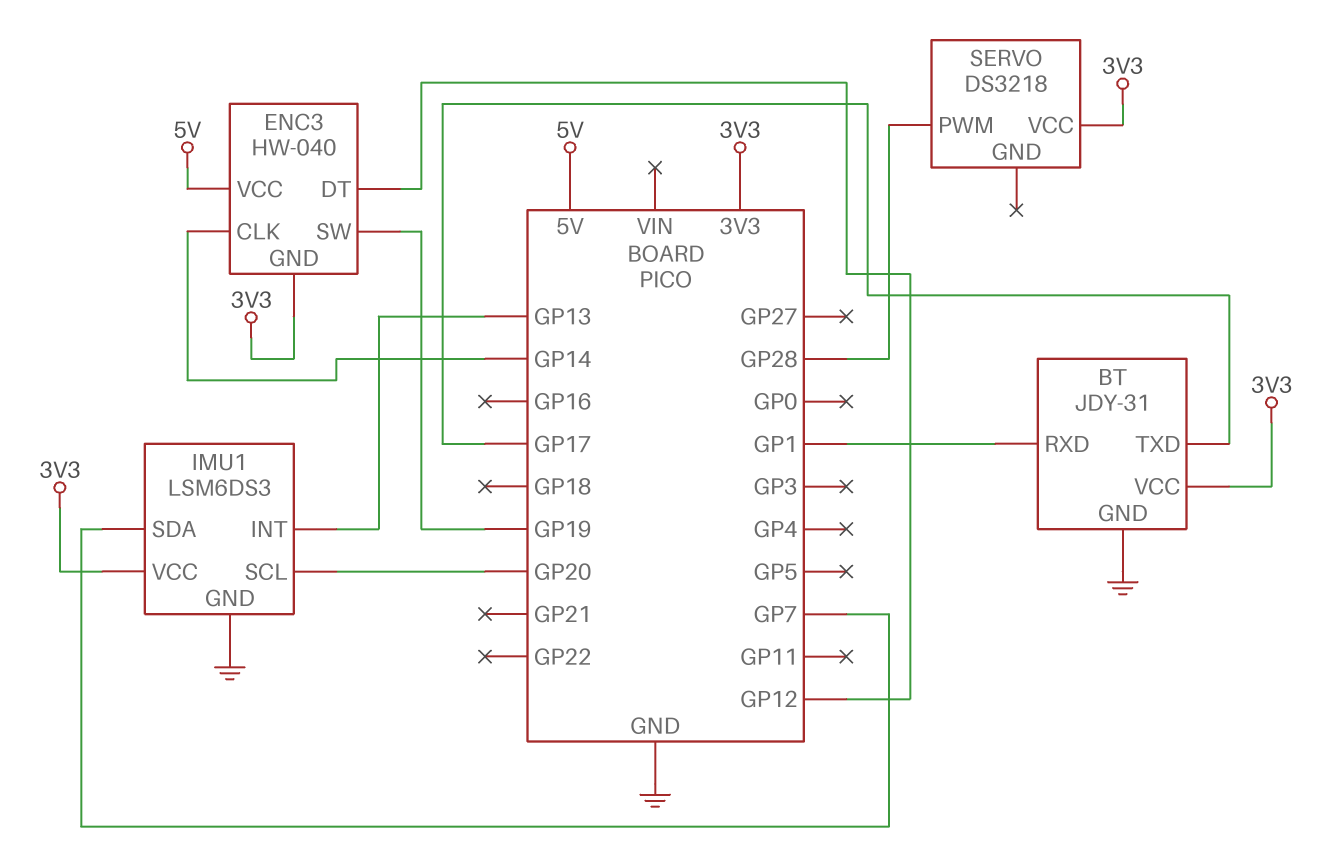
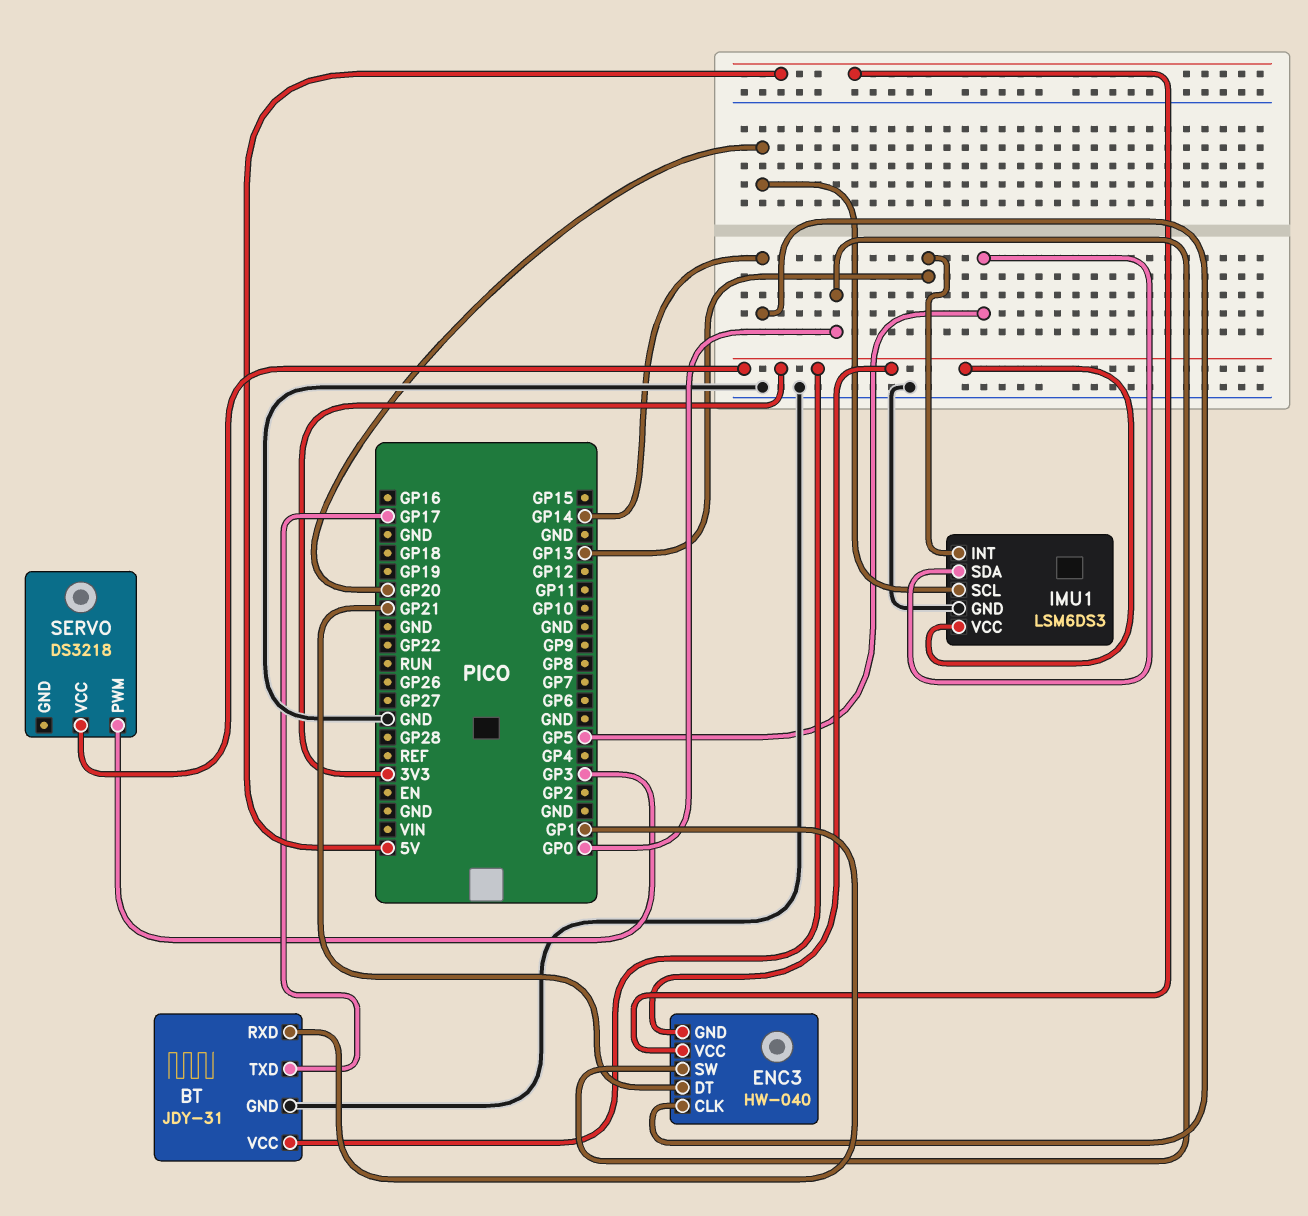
ENC3 pin DT: GP12 -> GP21
ENC3 pin SW: GP19 -> GP0
IMU1 pin SDA: GP7 -> GP5
SERVO pin PWM: GP28 -> GP3

